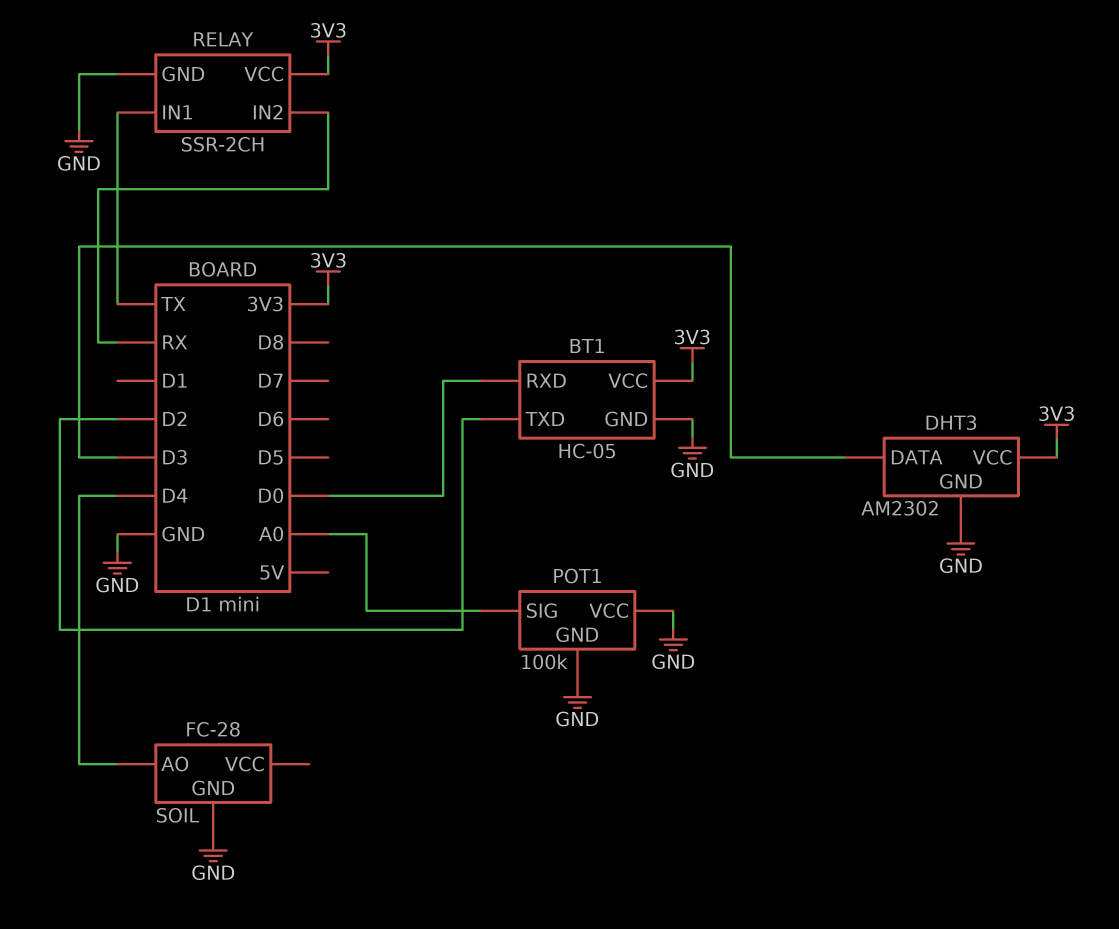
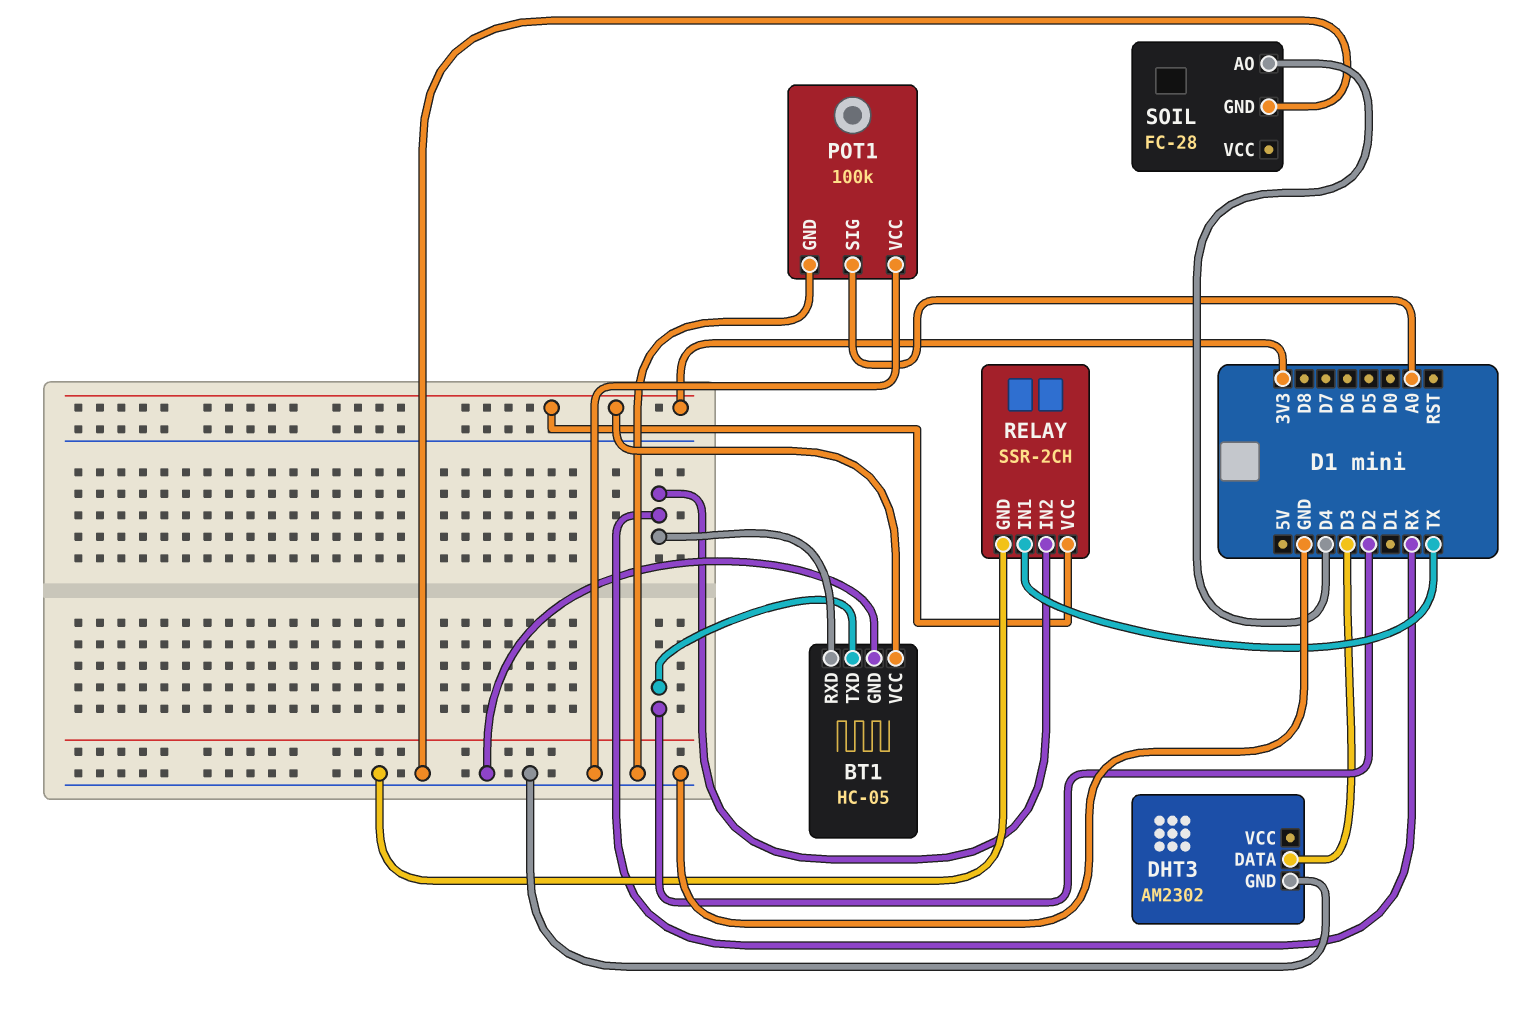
BT1 pin RXD: D0 -> RX
DHT3 pin VCC: 3V3 -> none

